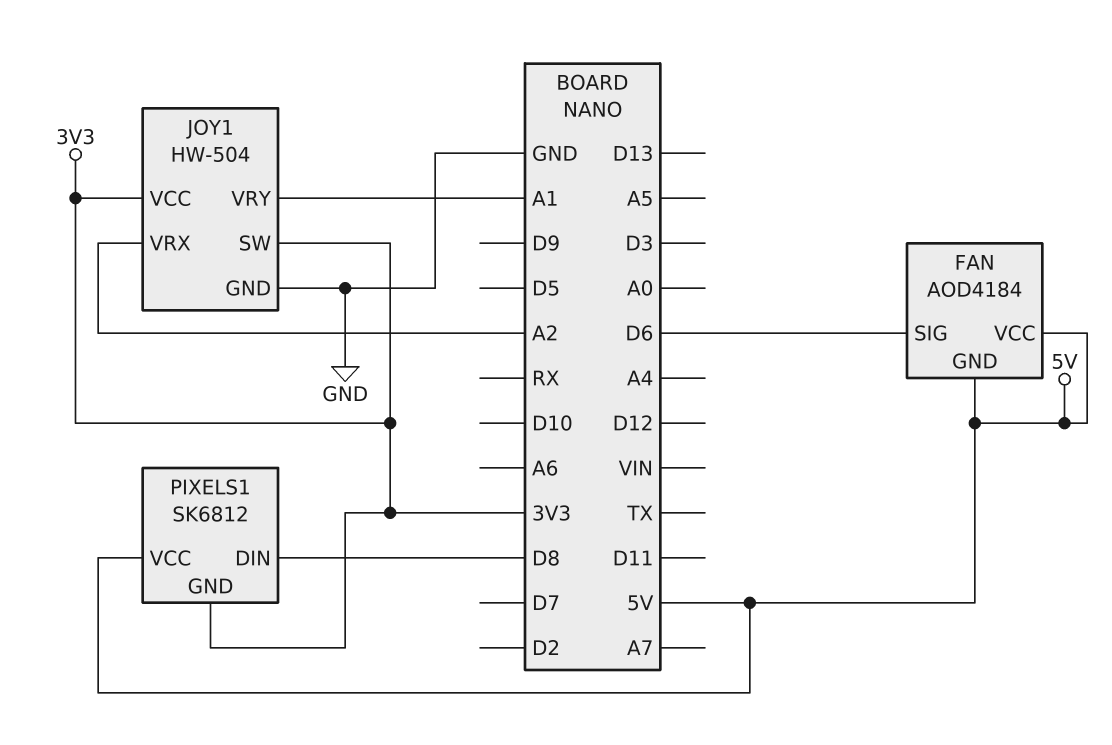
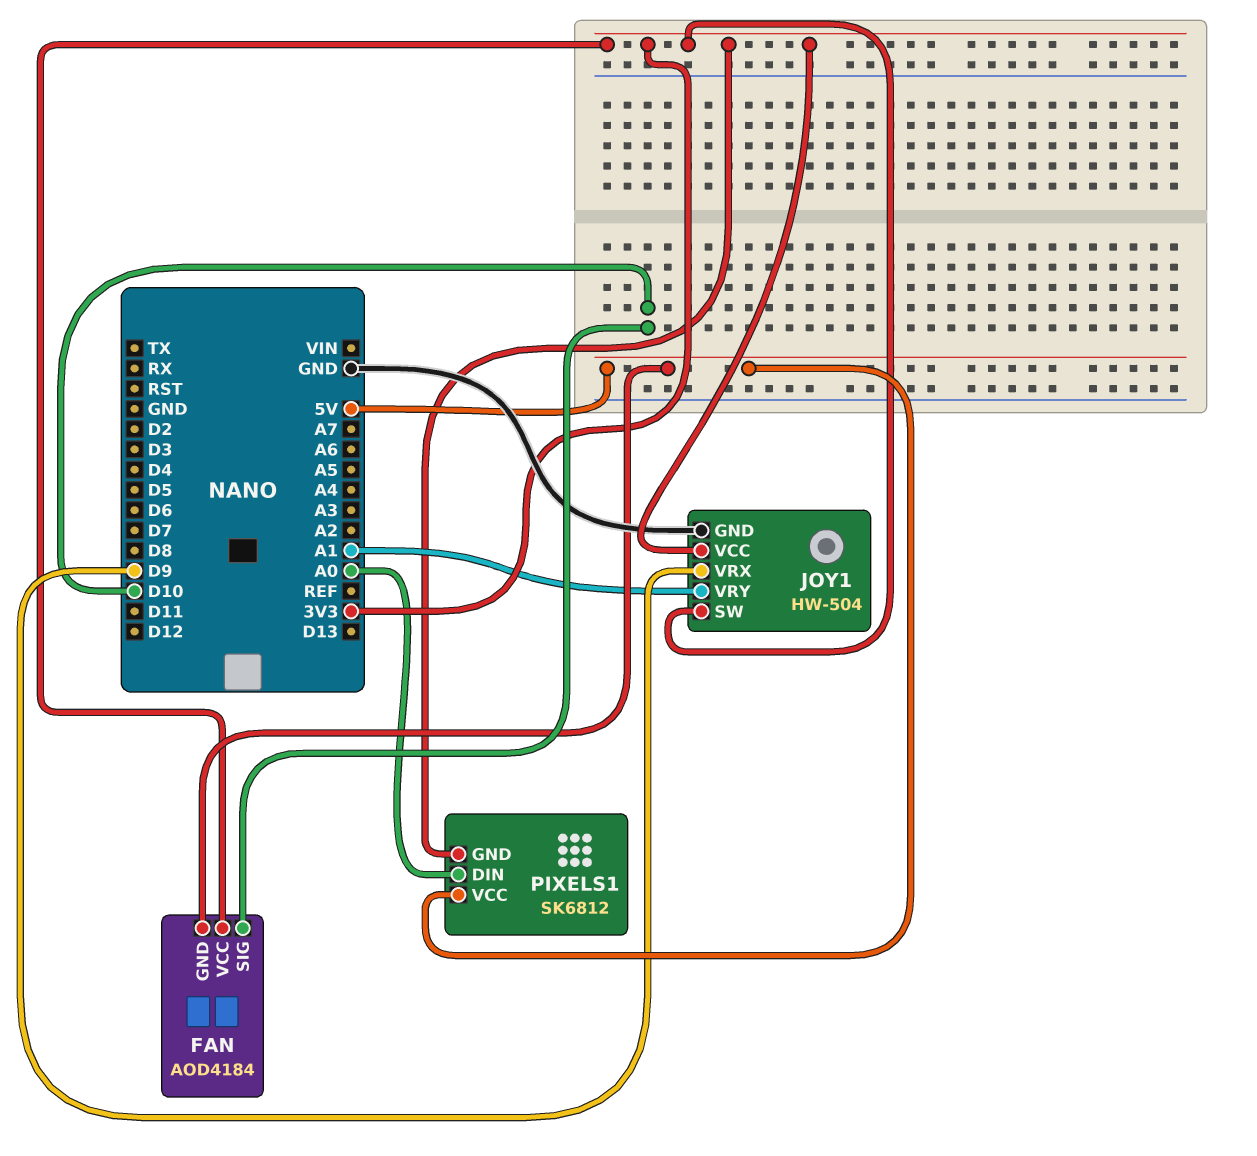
FAN pin SIG: D6 -> D10
FAN pin VCC: 5V -> 3V3
JOY1 pin VRX: A2 -> D9
PIXELS1 pin DIN: D8 -> A0

